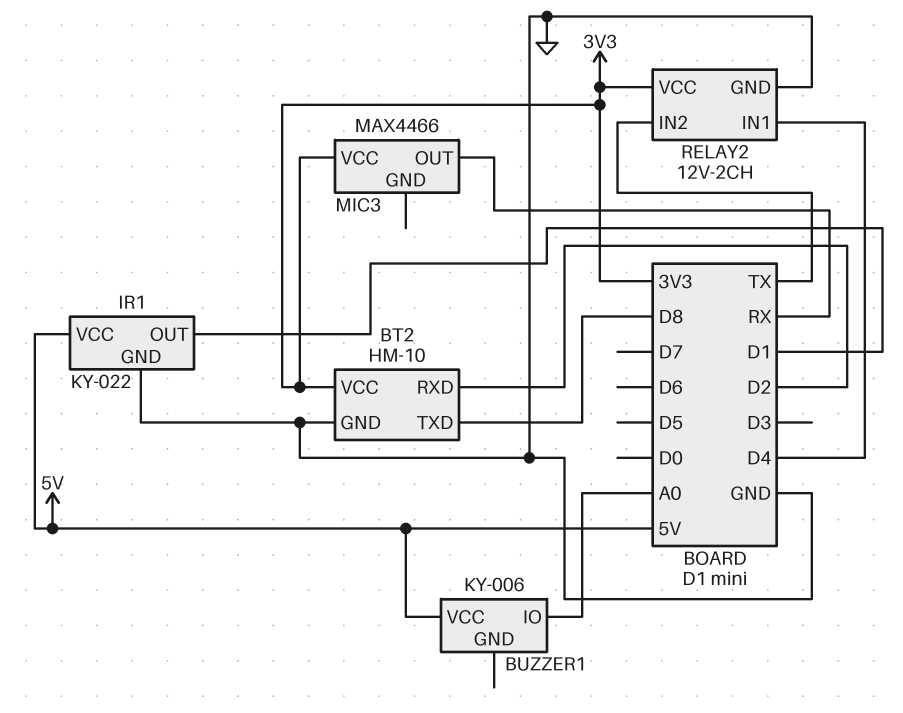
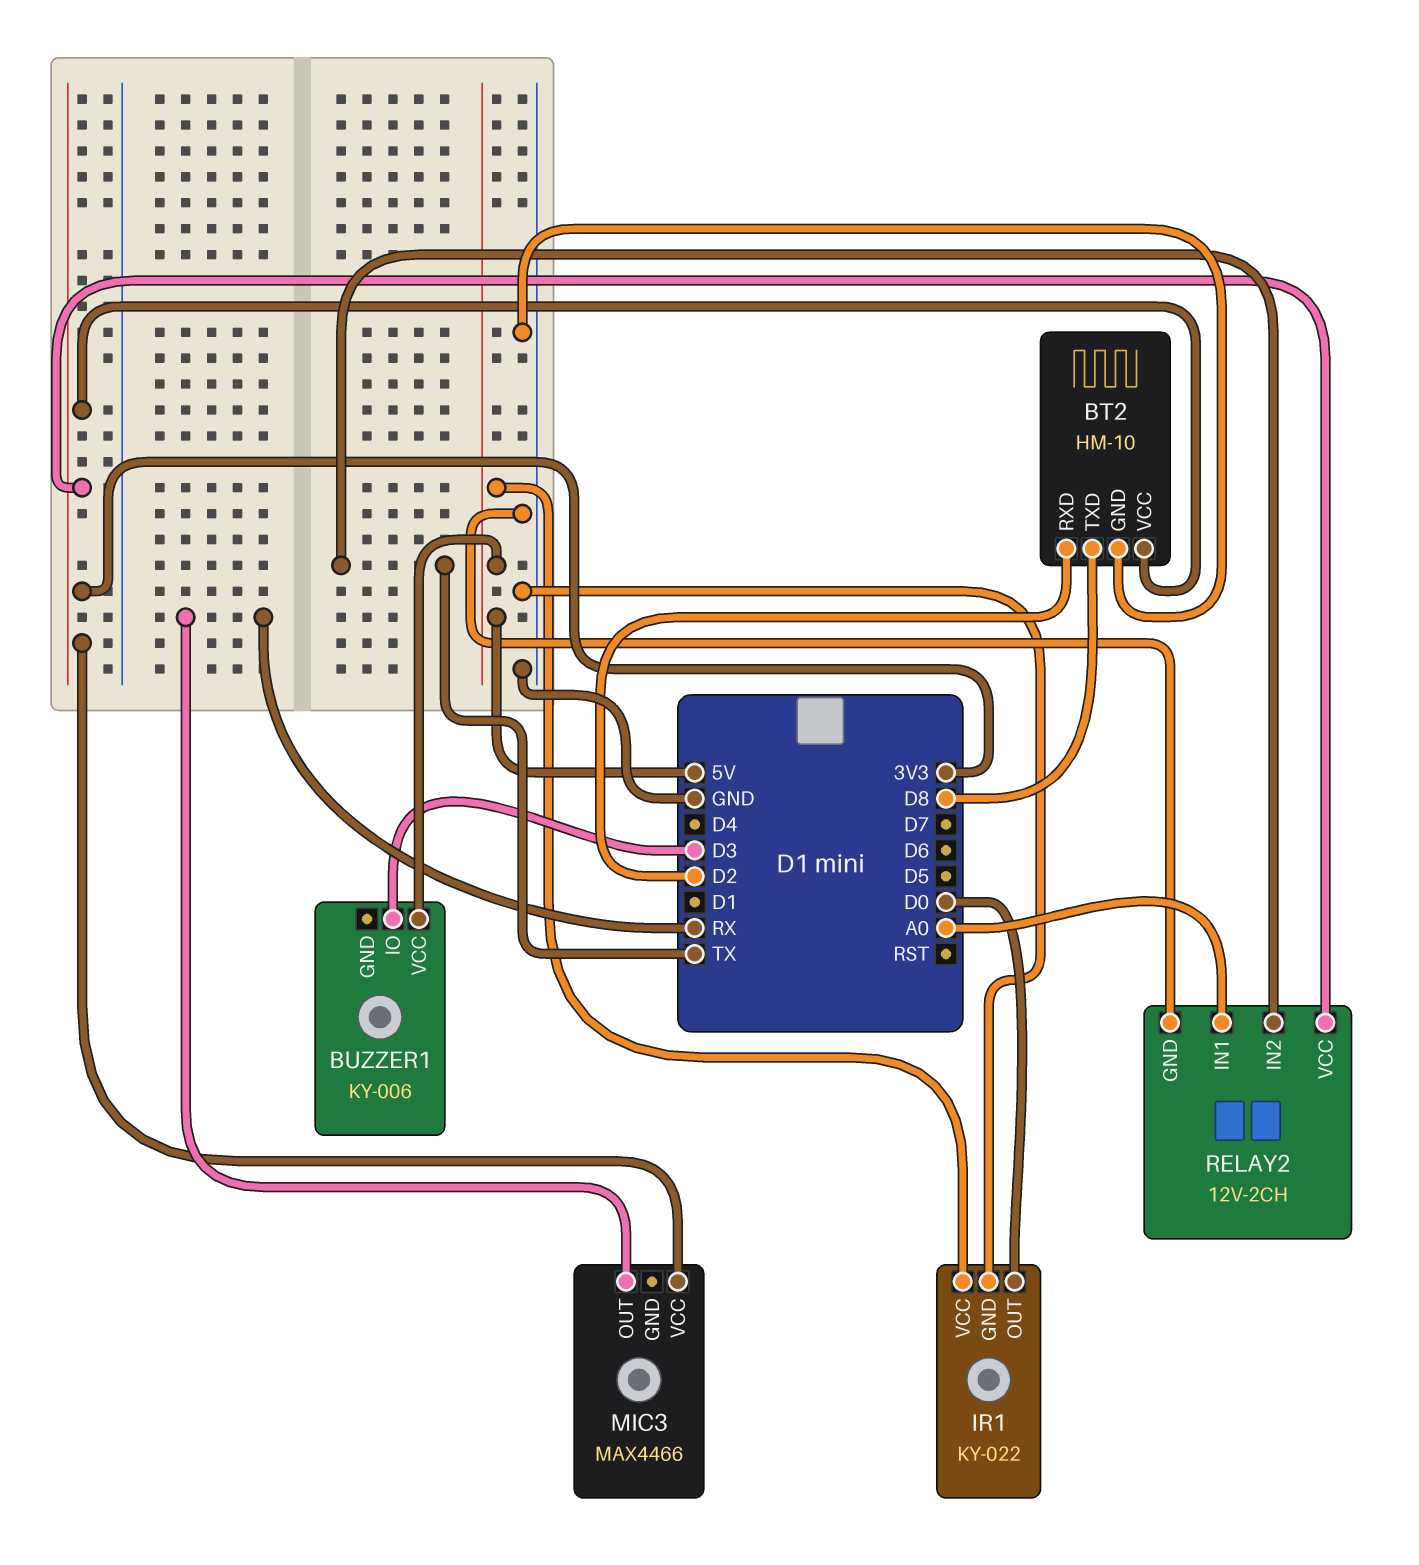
BUZZER1 pin IO: A0 -> D3
IR1 pin OUT: D1 -> D0
RELAY2 pin IN1: D4 -> A0

